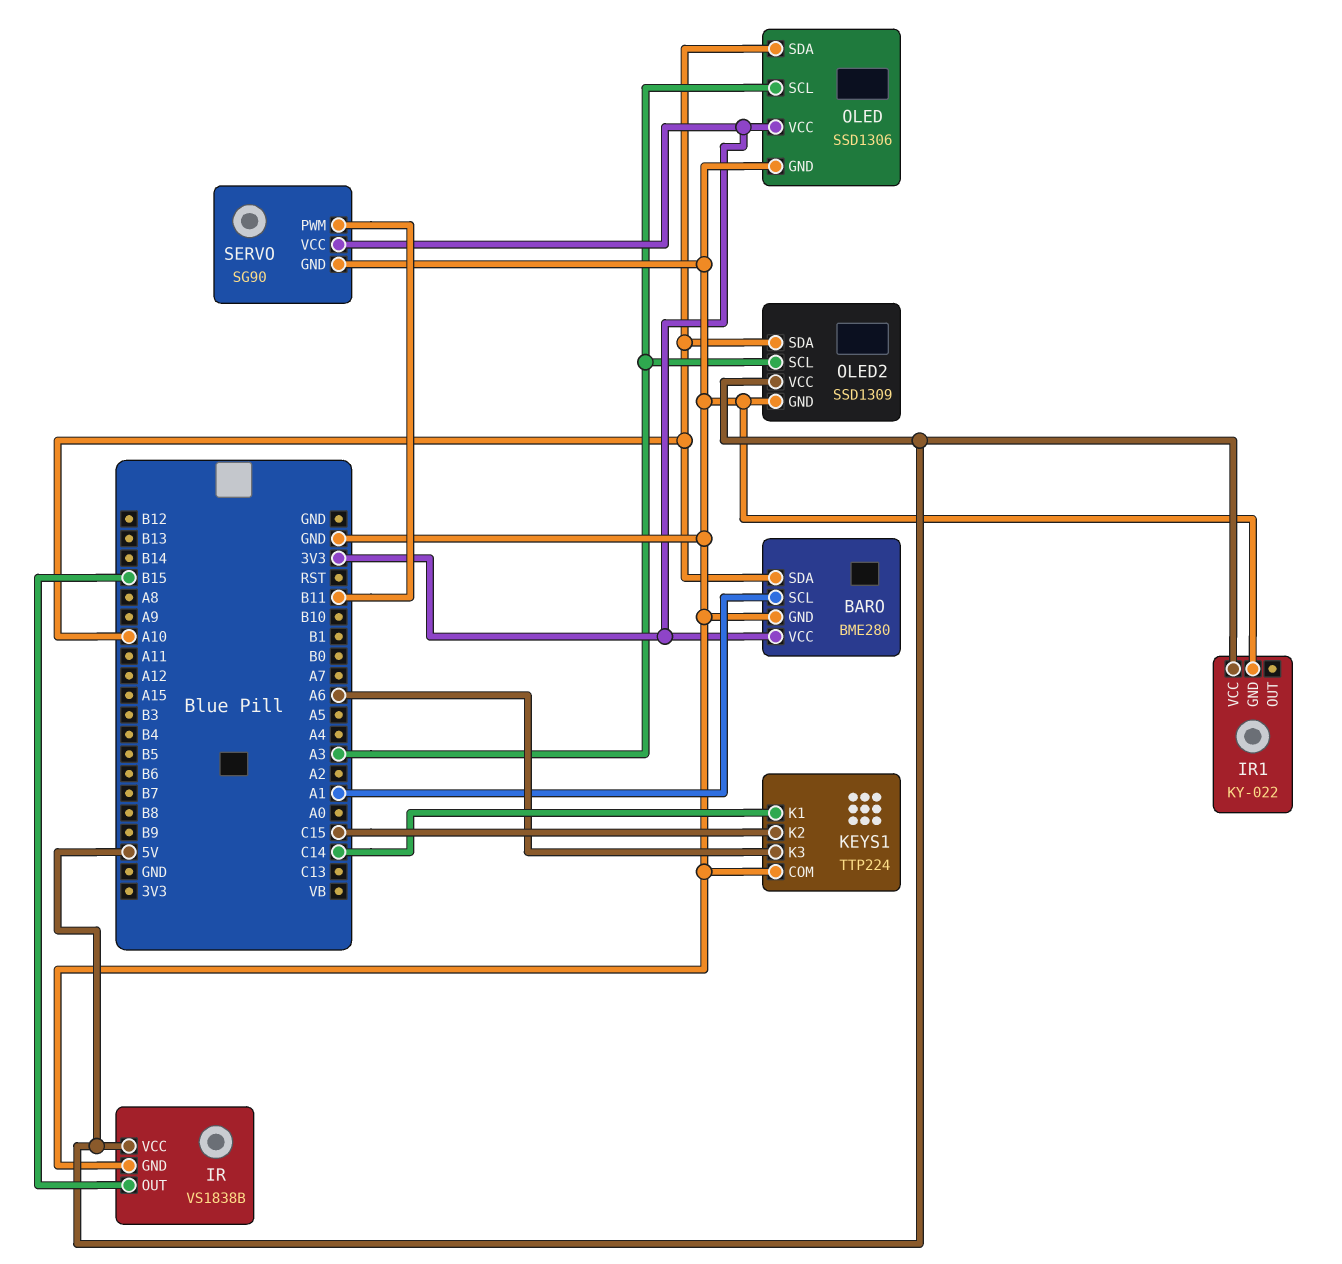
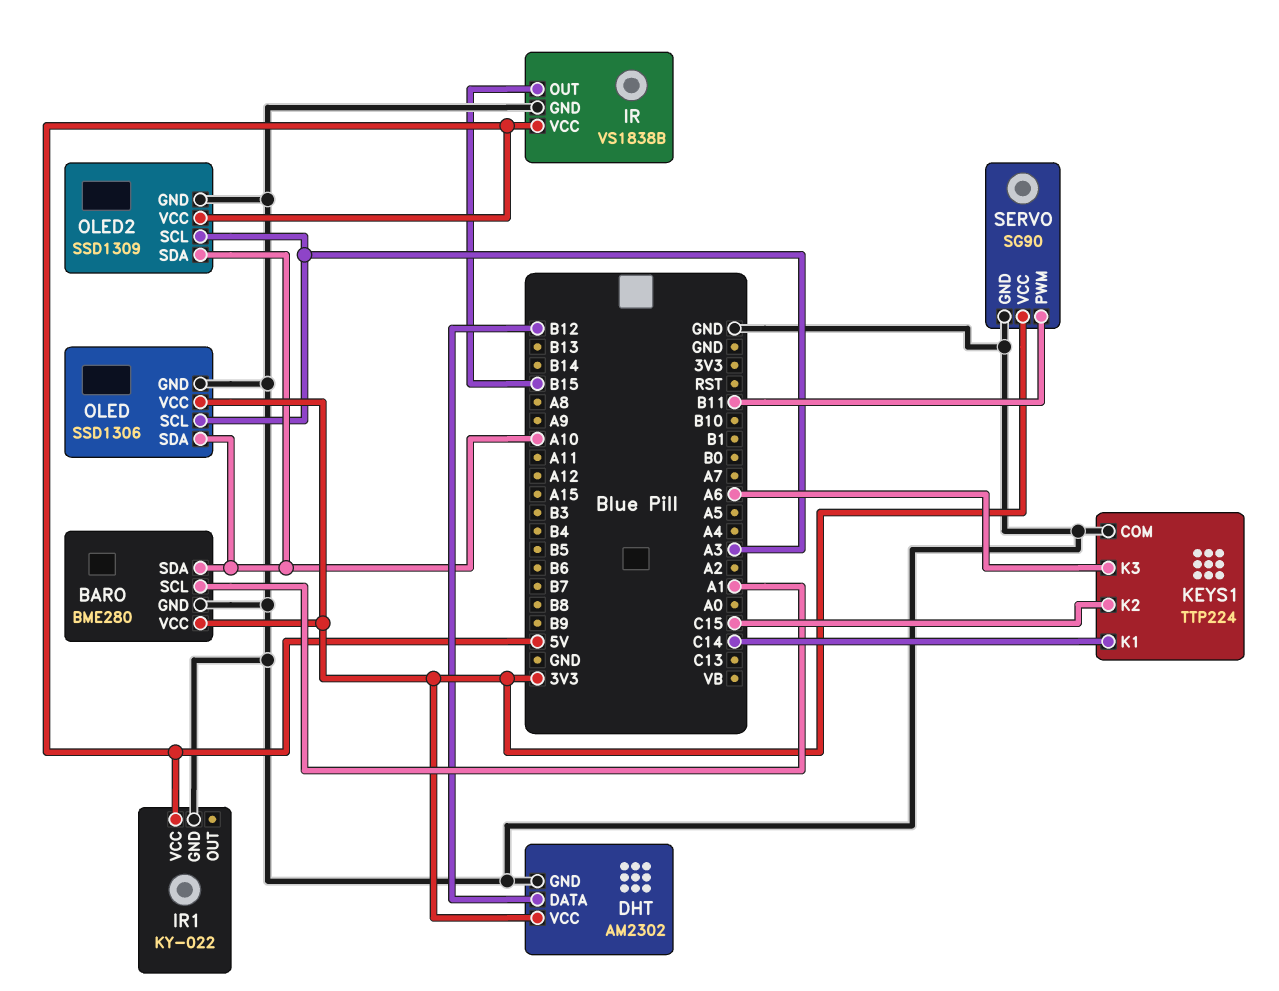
DHT: none -> AM2302
DHT pin DATA: none -> B12
DHT pin GND: none -> GND
DHT pin VCC: none -> 3V3

